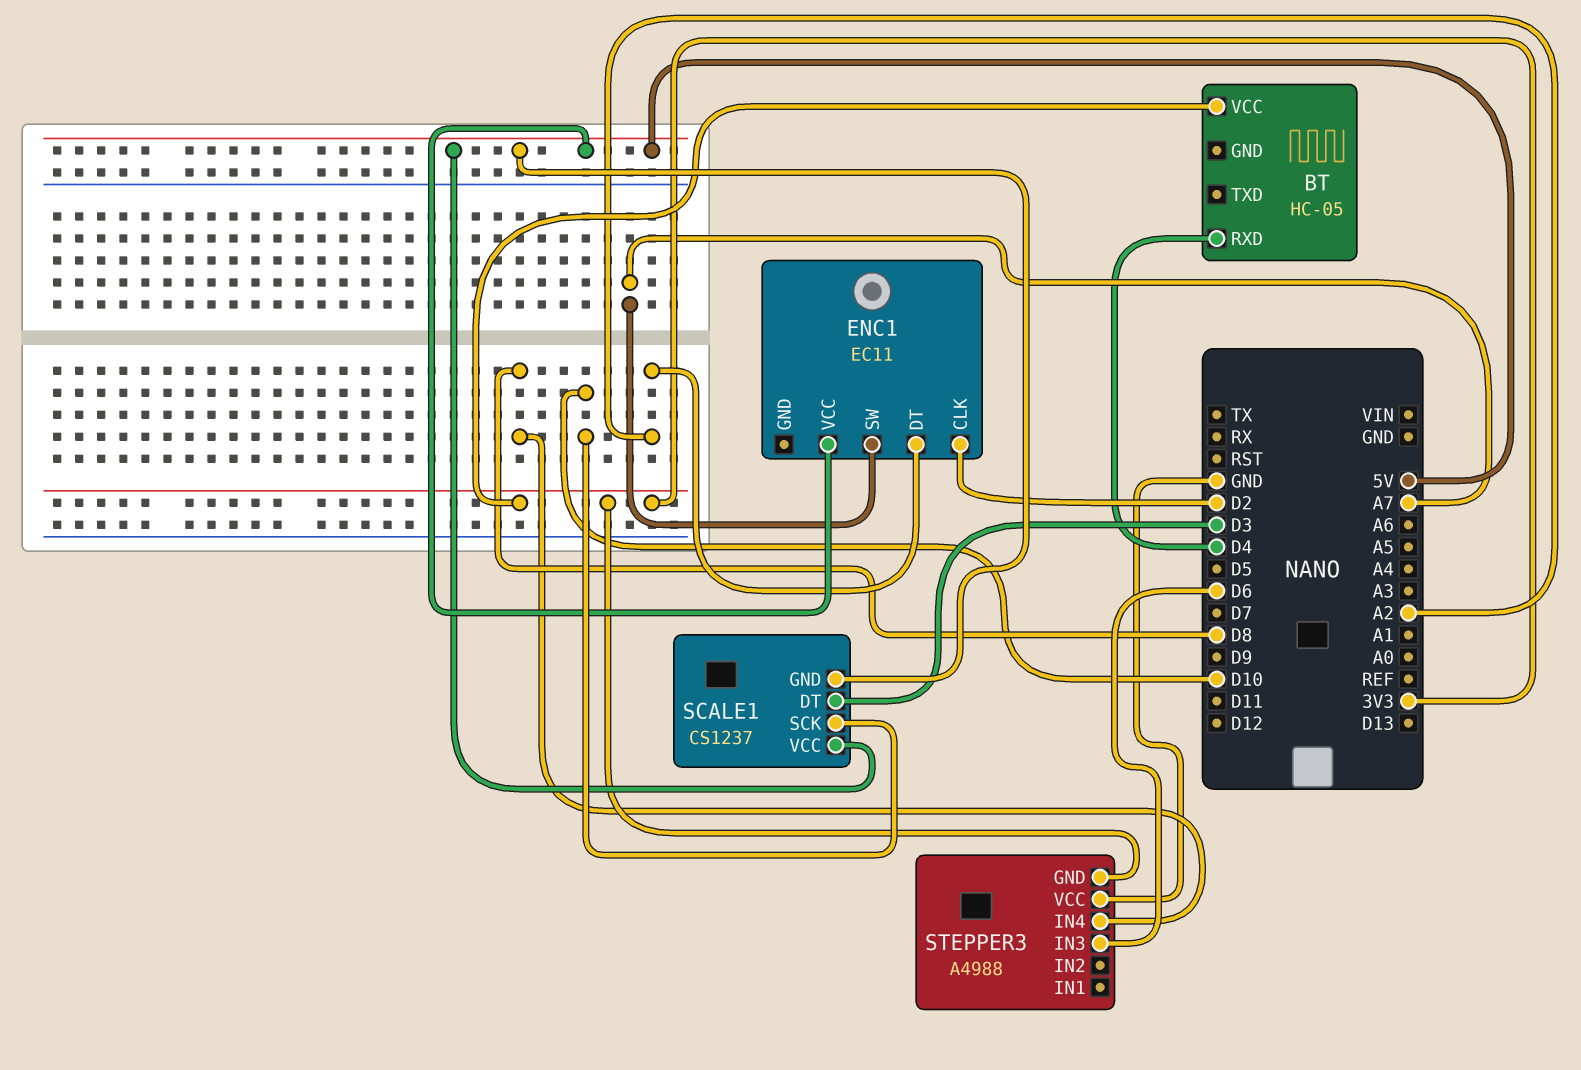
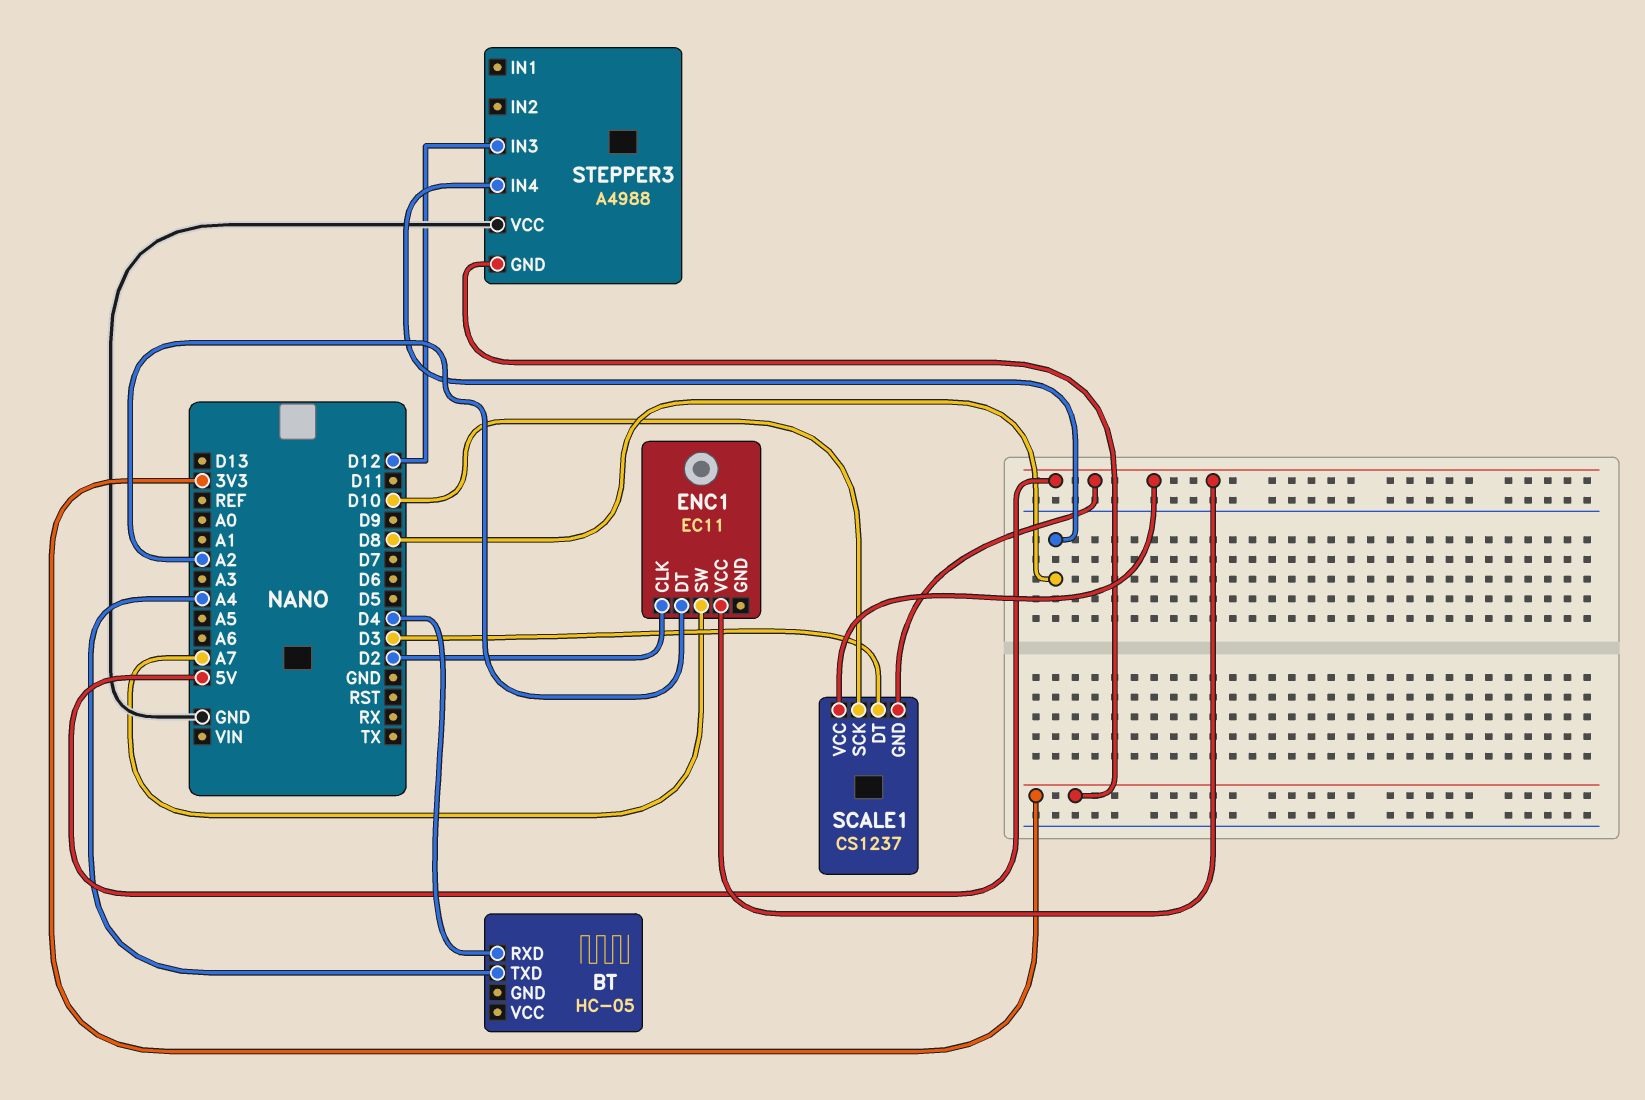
BT pin TXD: none -> A4
BT pin VCC: 3V3 -> none
STEPPER3 pin IN3: D6 -> D12

